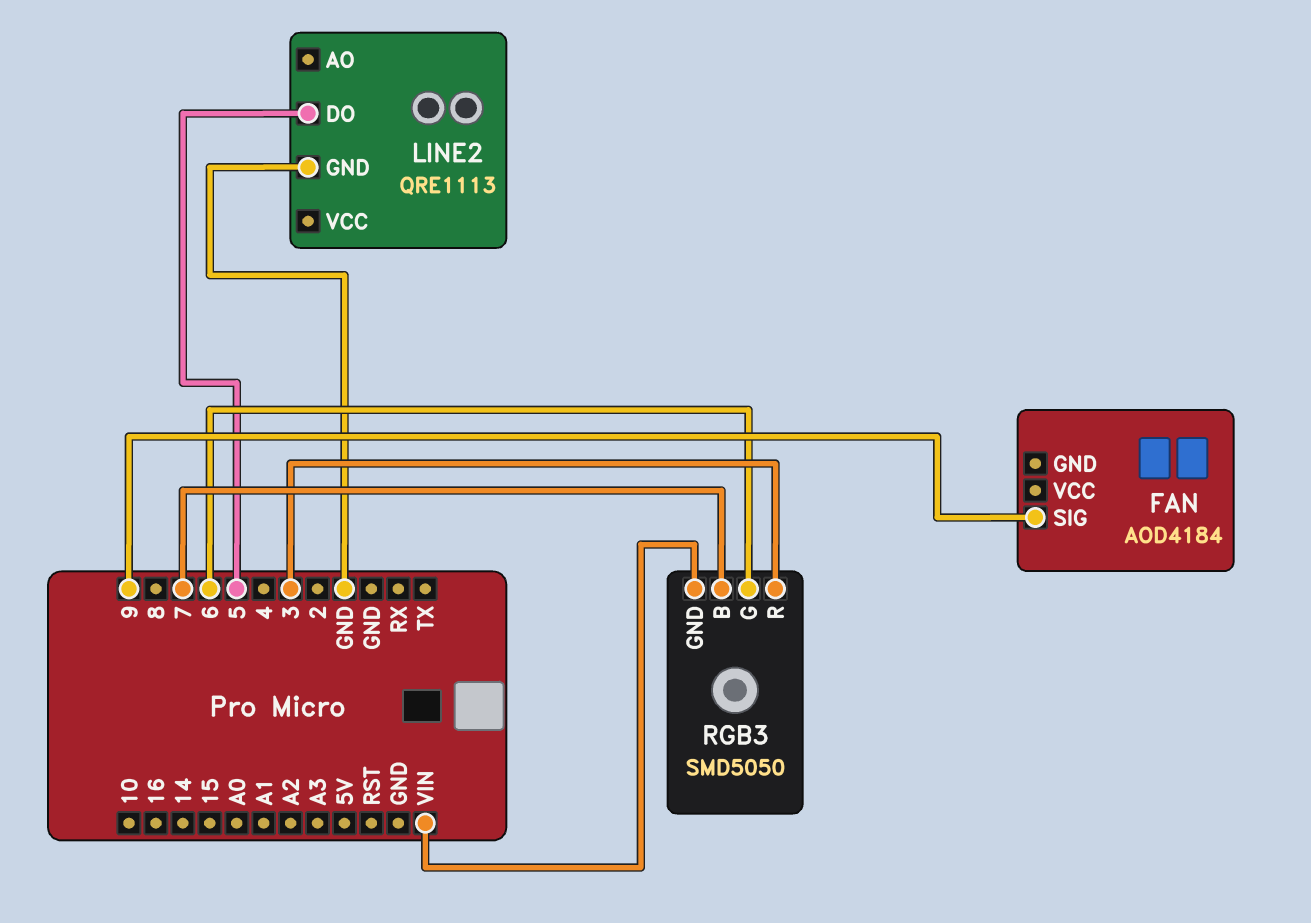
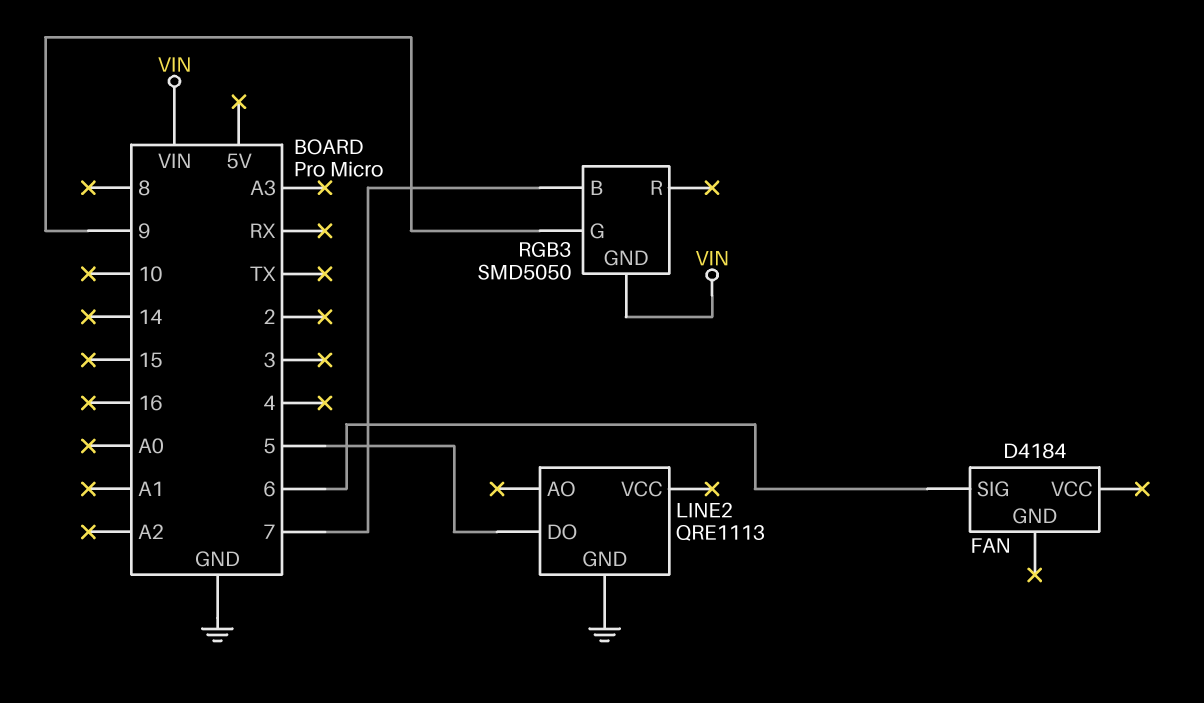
FAN: AOD4184 -> D4184
FAN pin SIG: 9 -> 6
RGB3 pin G: 6 -> 9
RGB3 pin R: 3 -> none

